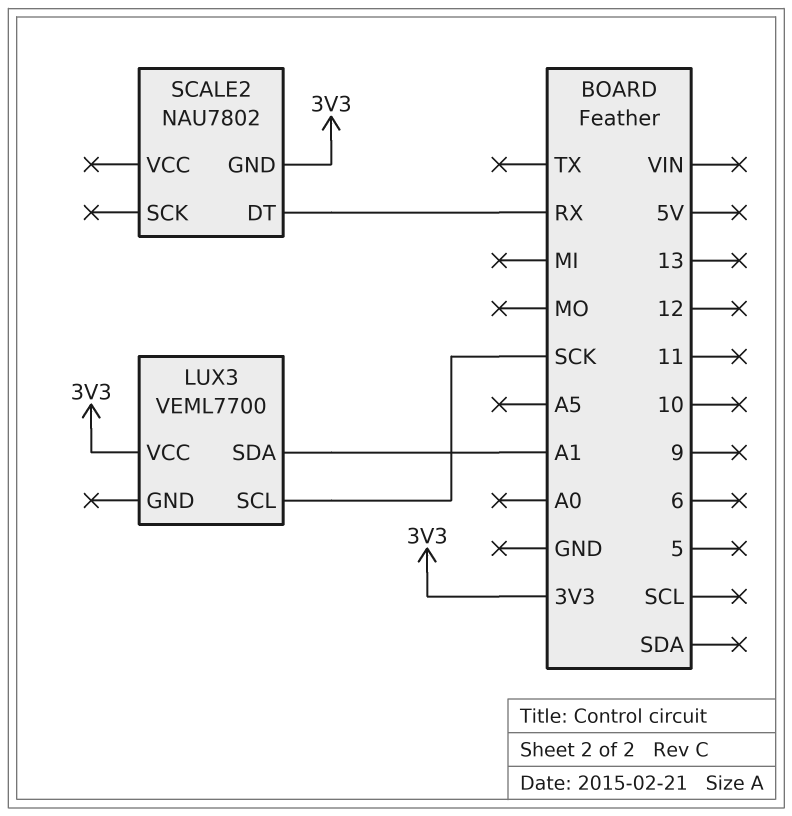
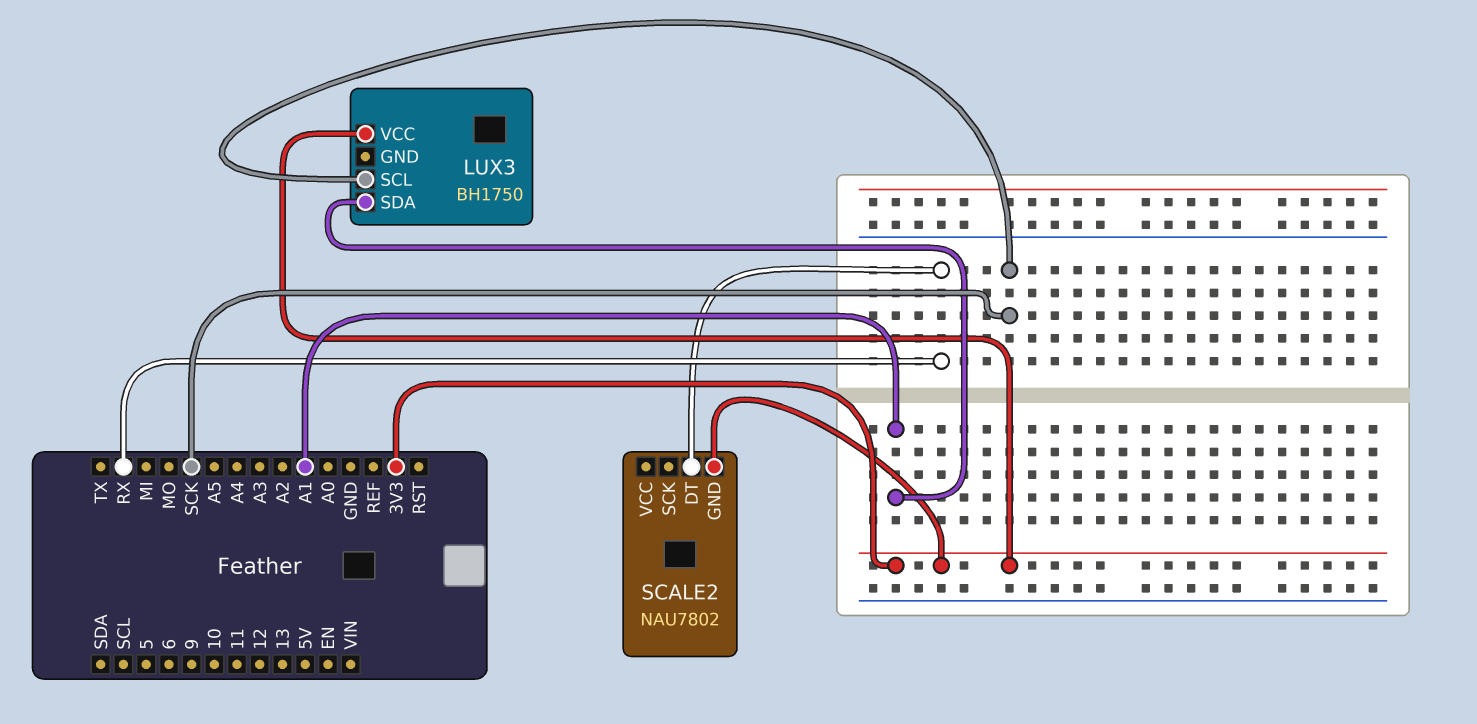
LUX3: VEML7700 -> BH1750

